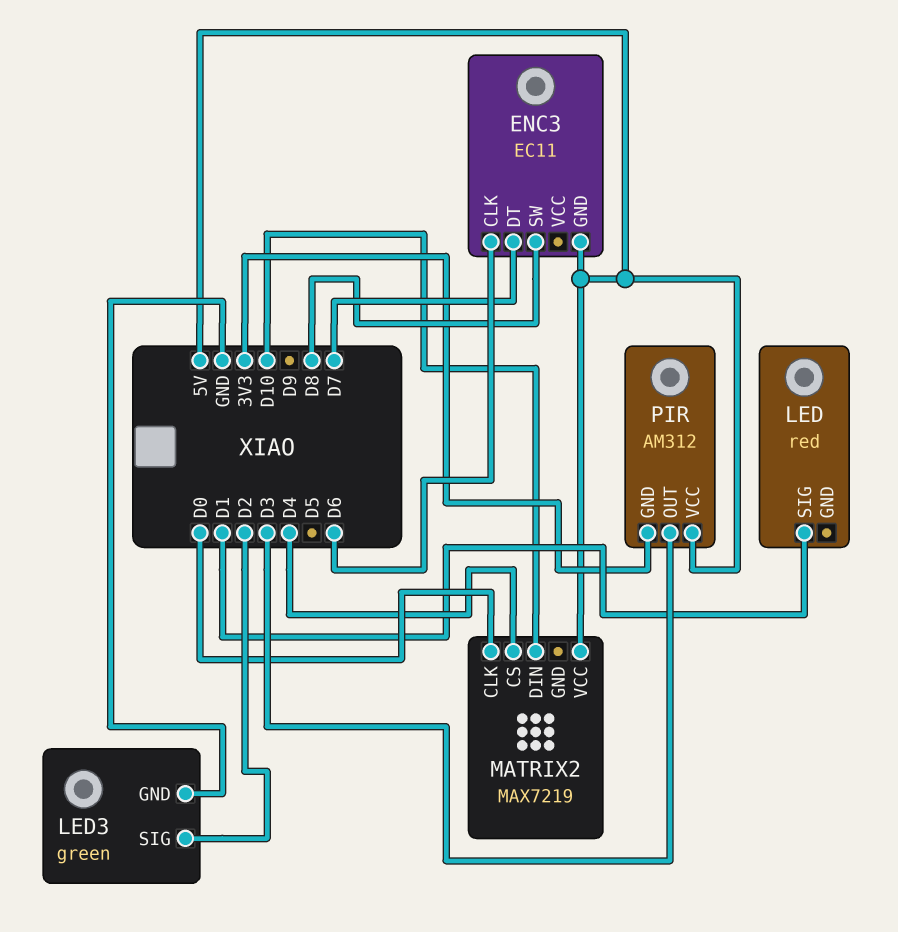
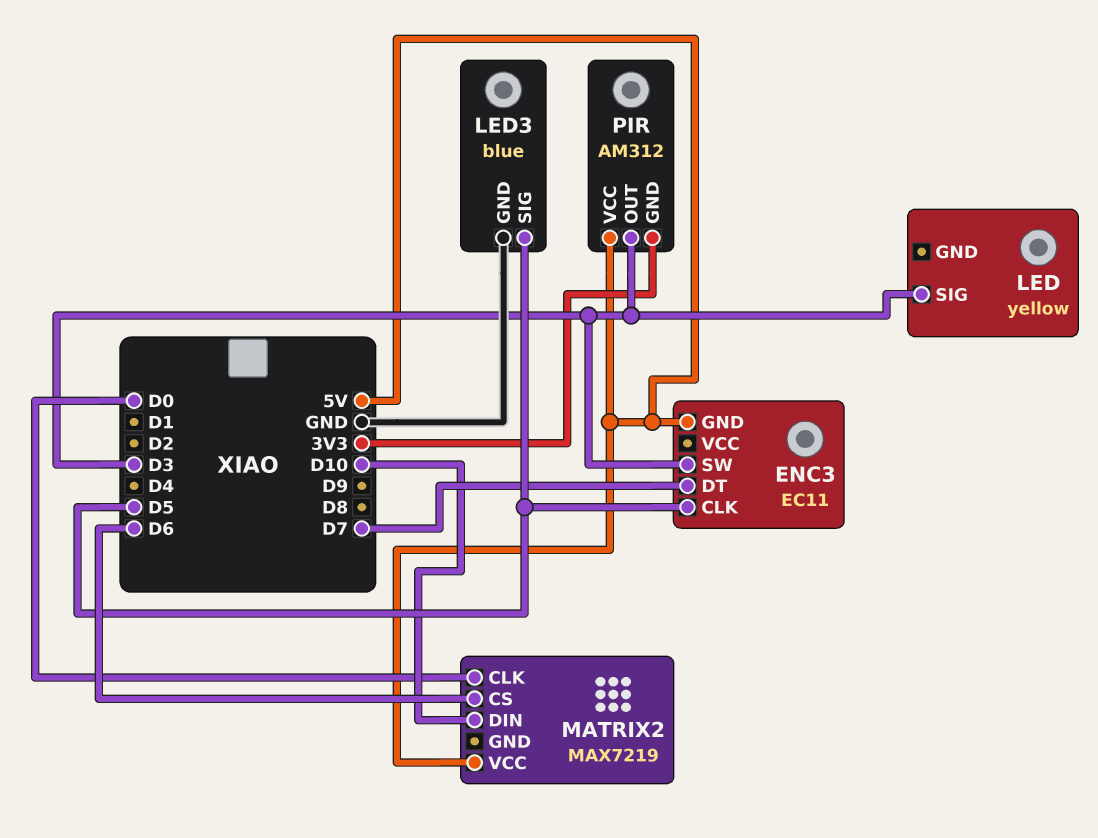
ENC3 pin CLK: D6 -> D5
ENC3 pin SW: D8 -> D3
LED: red -> yellow
LED pin SIG: D1 -> D3
LED3: green -> blue
LED3 pin SIG: D2 -> D5
MATRIX2 pin CS: D4 -> D6

